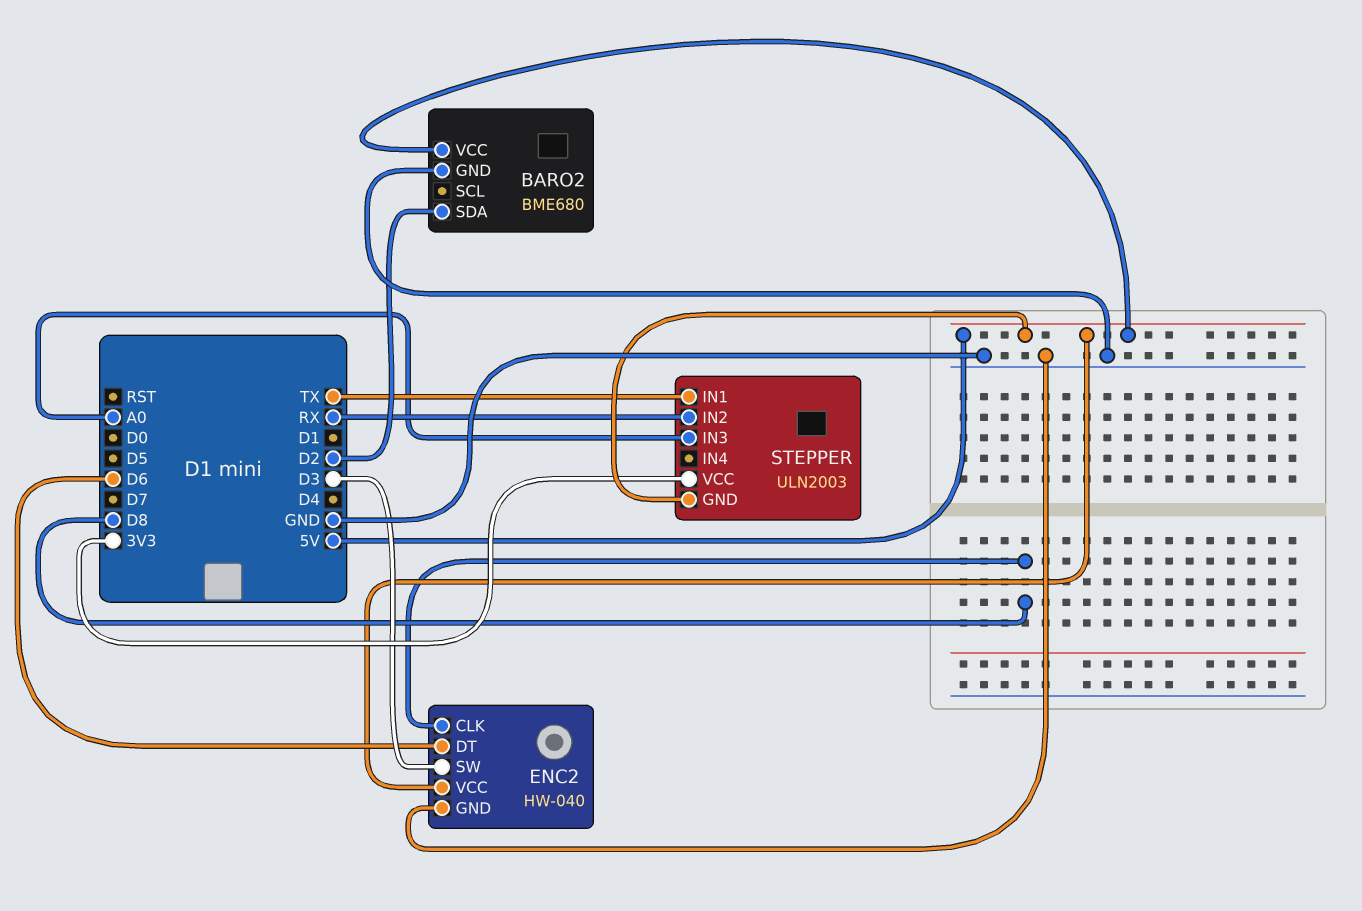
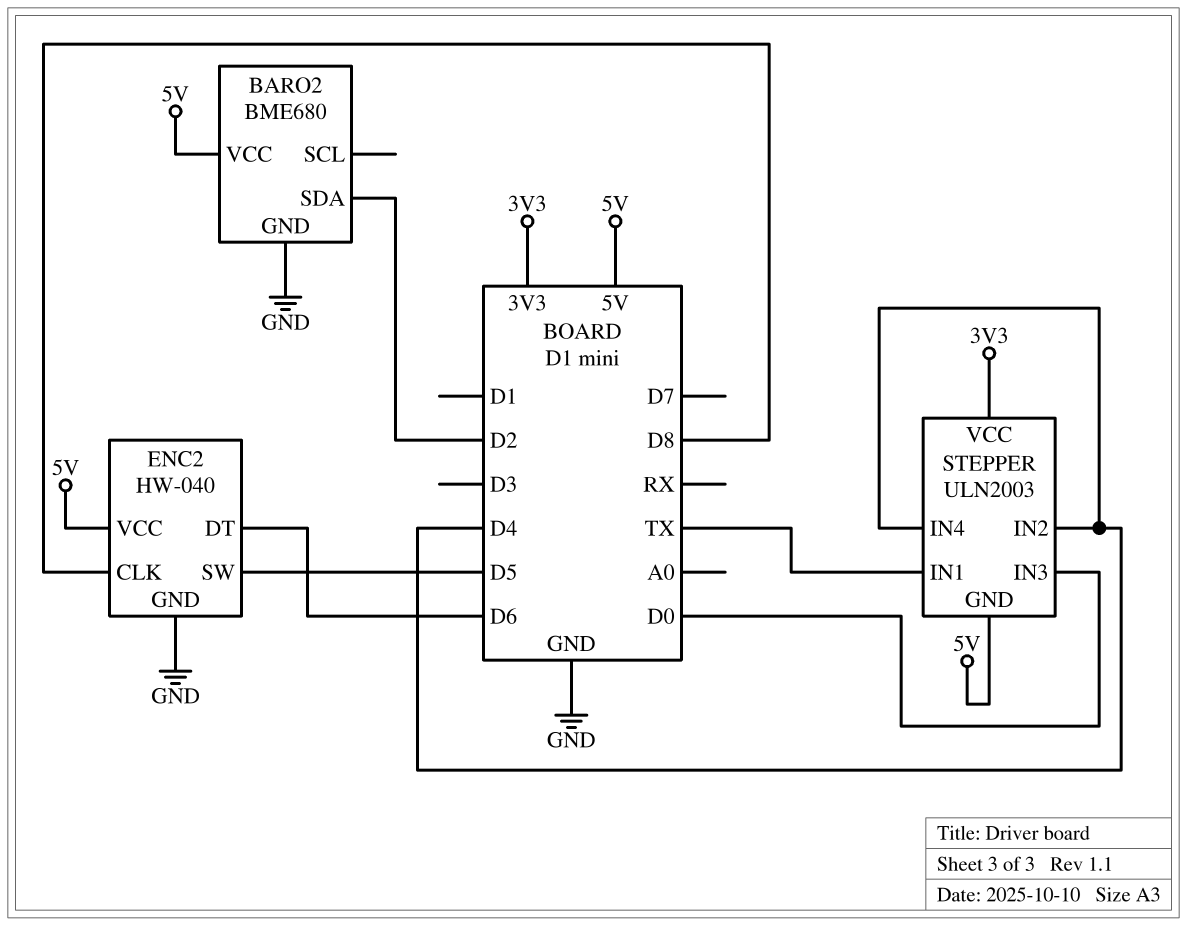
ENC2 pin SW: D3 -> D5
STEPPER pin IN2: RX -> D4
STEPPER pin IN3: A0 -> D0
STEPPER pin IN4: none -> D4

